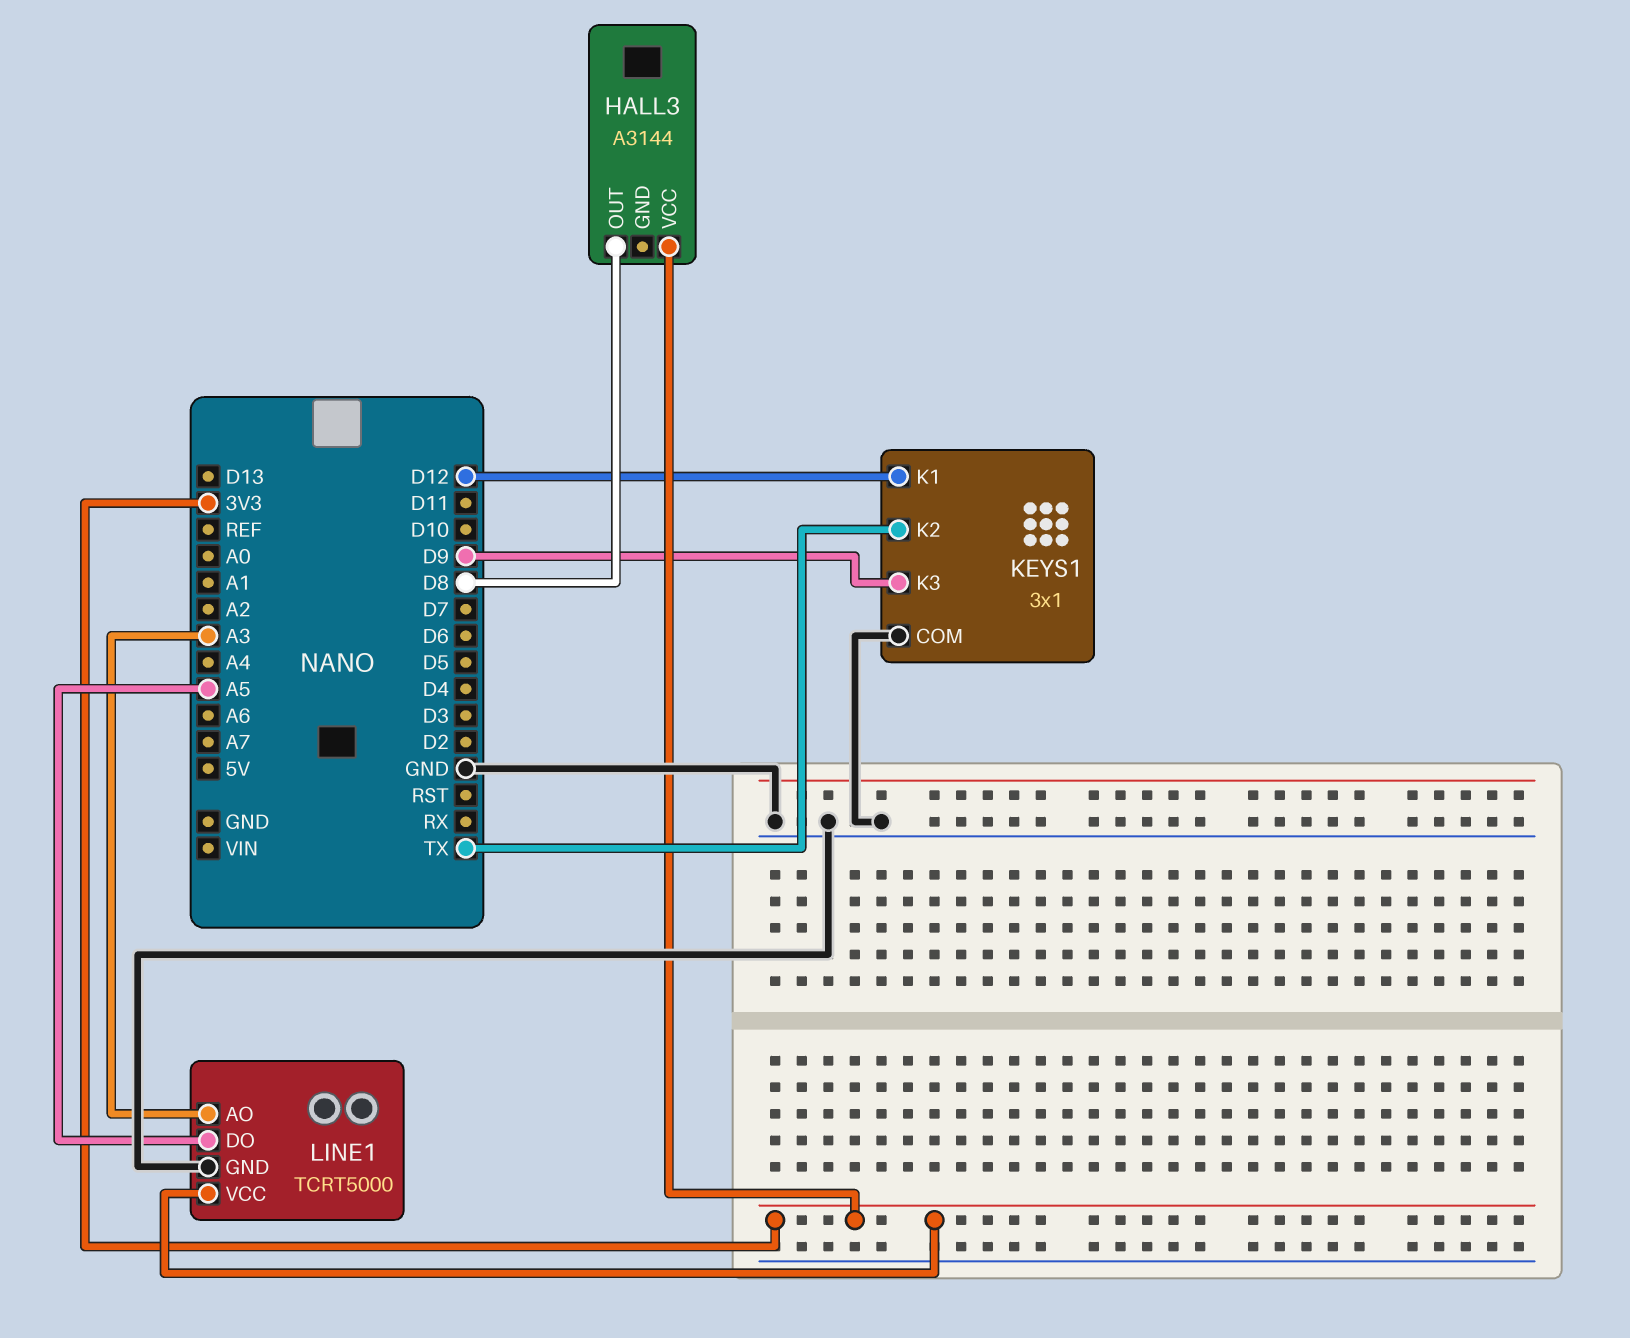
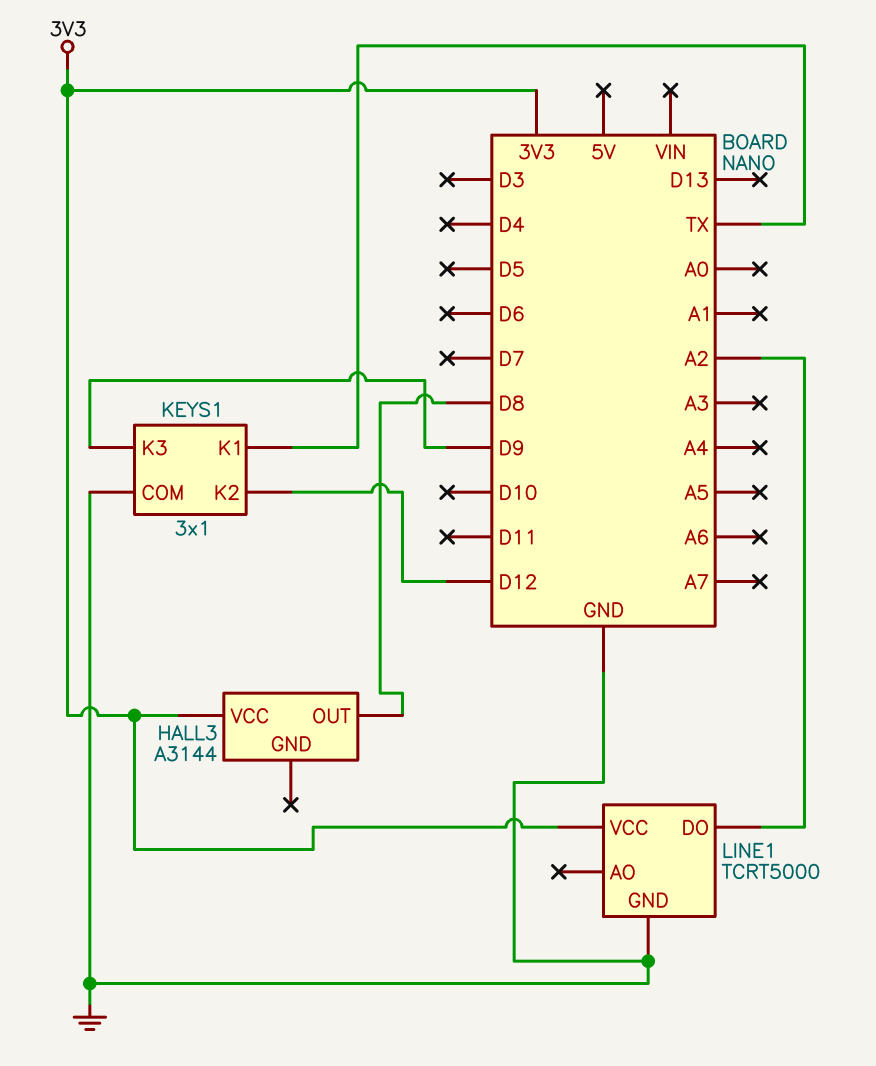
KEYS1 pin K1: D12 -> TX
KEYS1 pin K2: TX -> D12
LINE1 pin AO: A3 -> none
LINE1 pin DO: A5 -> A2

